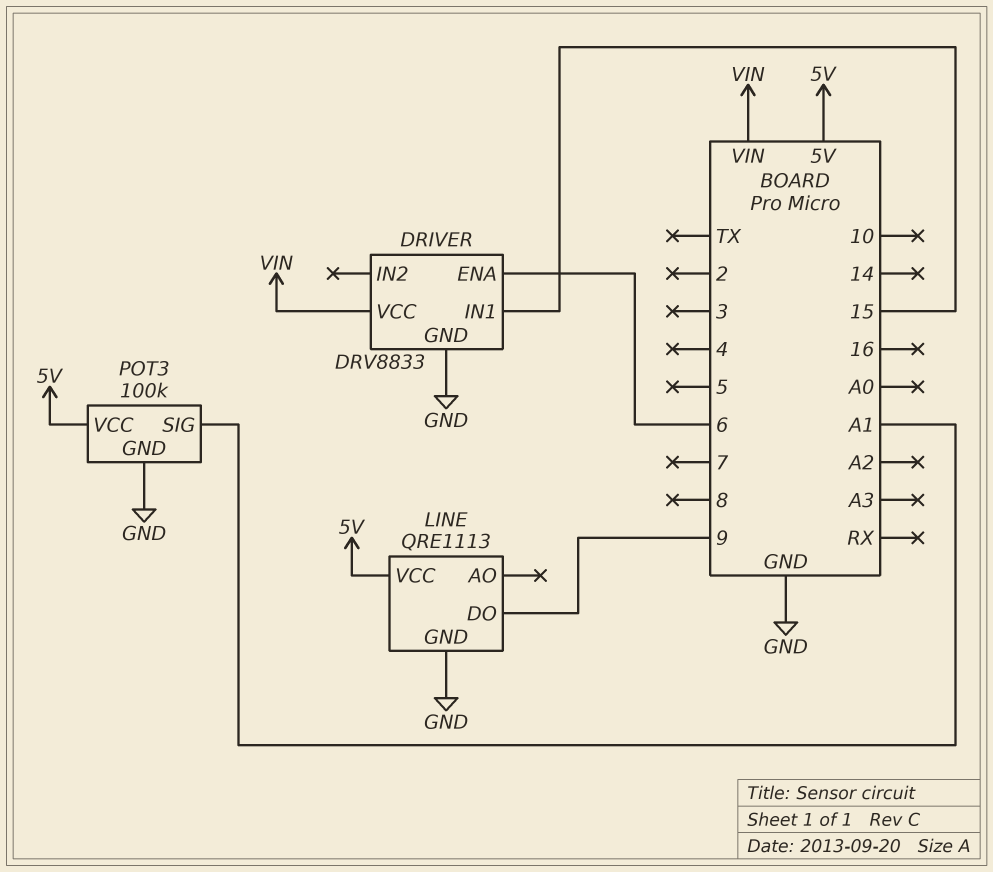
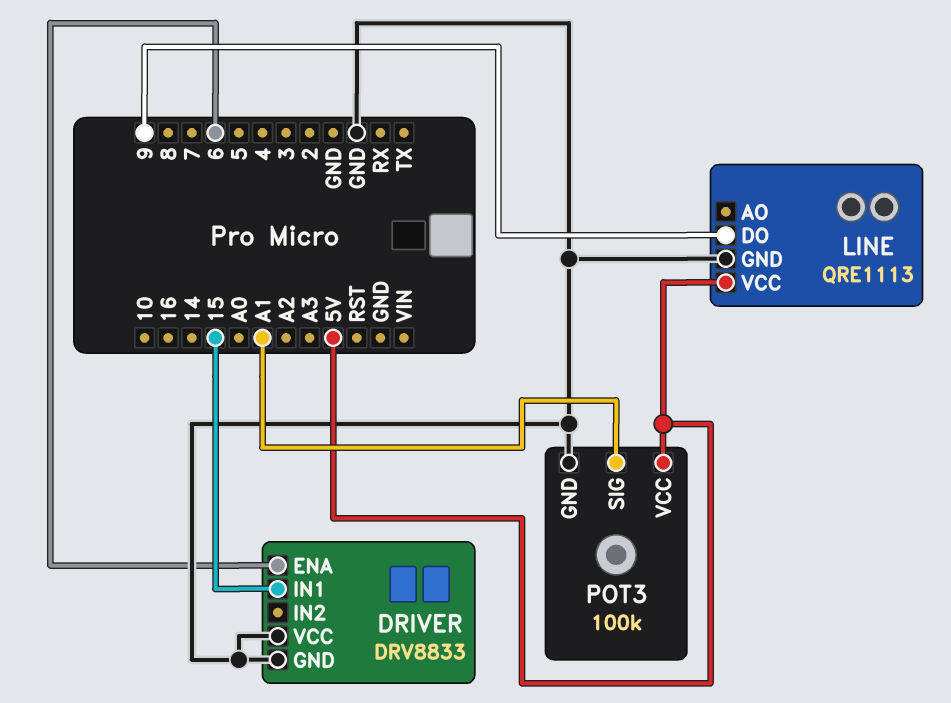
DRIVER pin VCC: VIN -> GND

